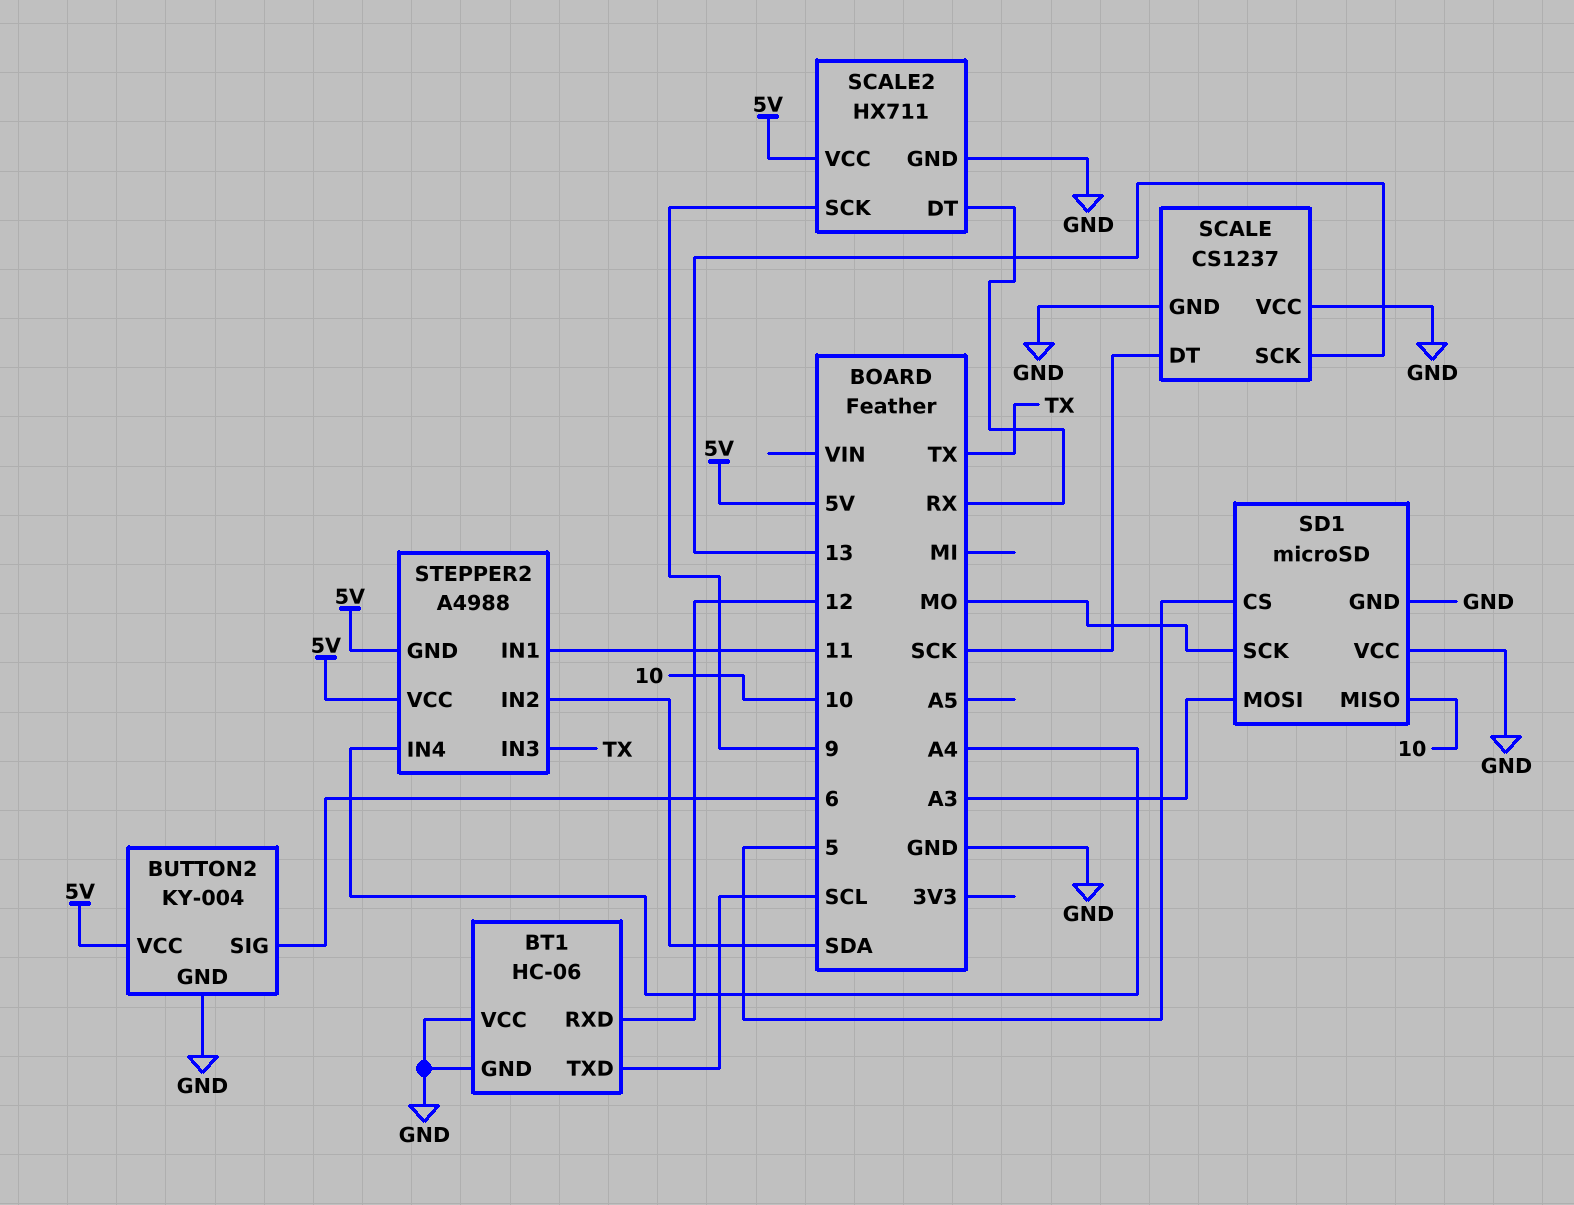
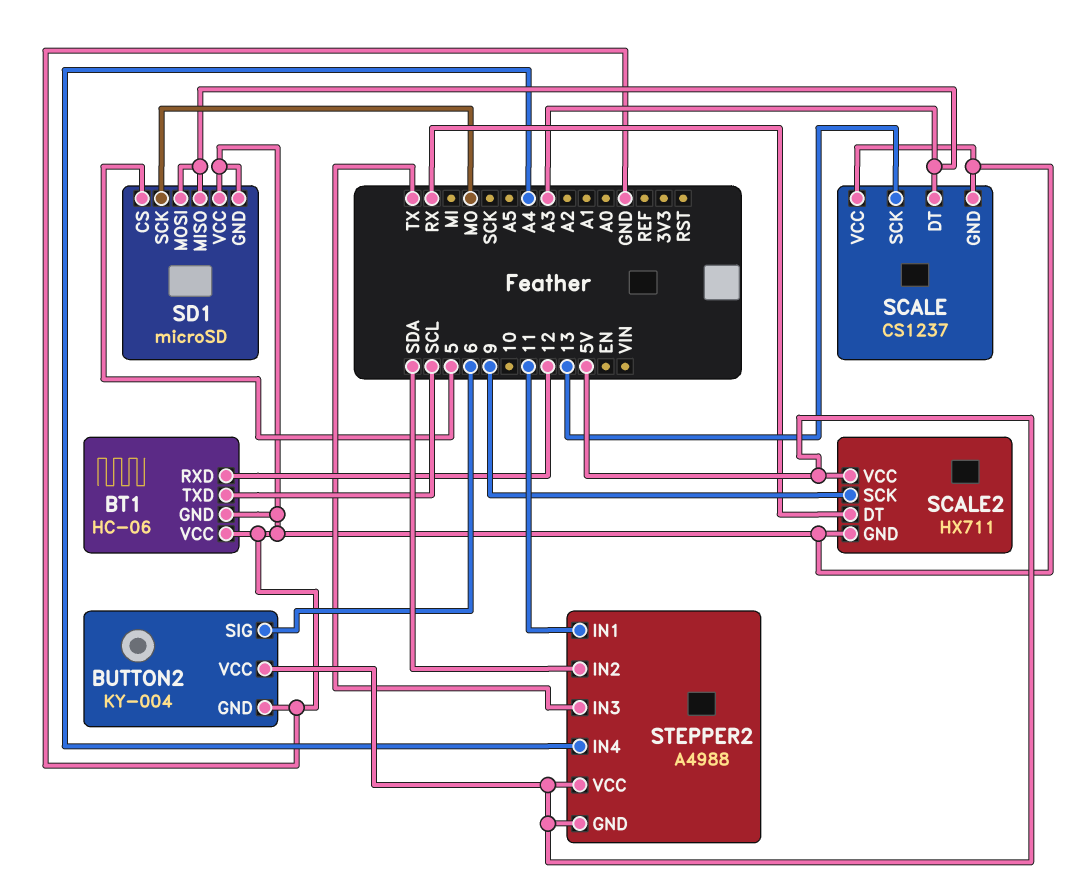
SCALE pin DT: SCK -> A3
SD1 pin MISO: 10 -> A3

